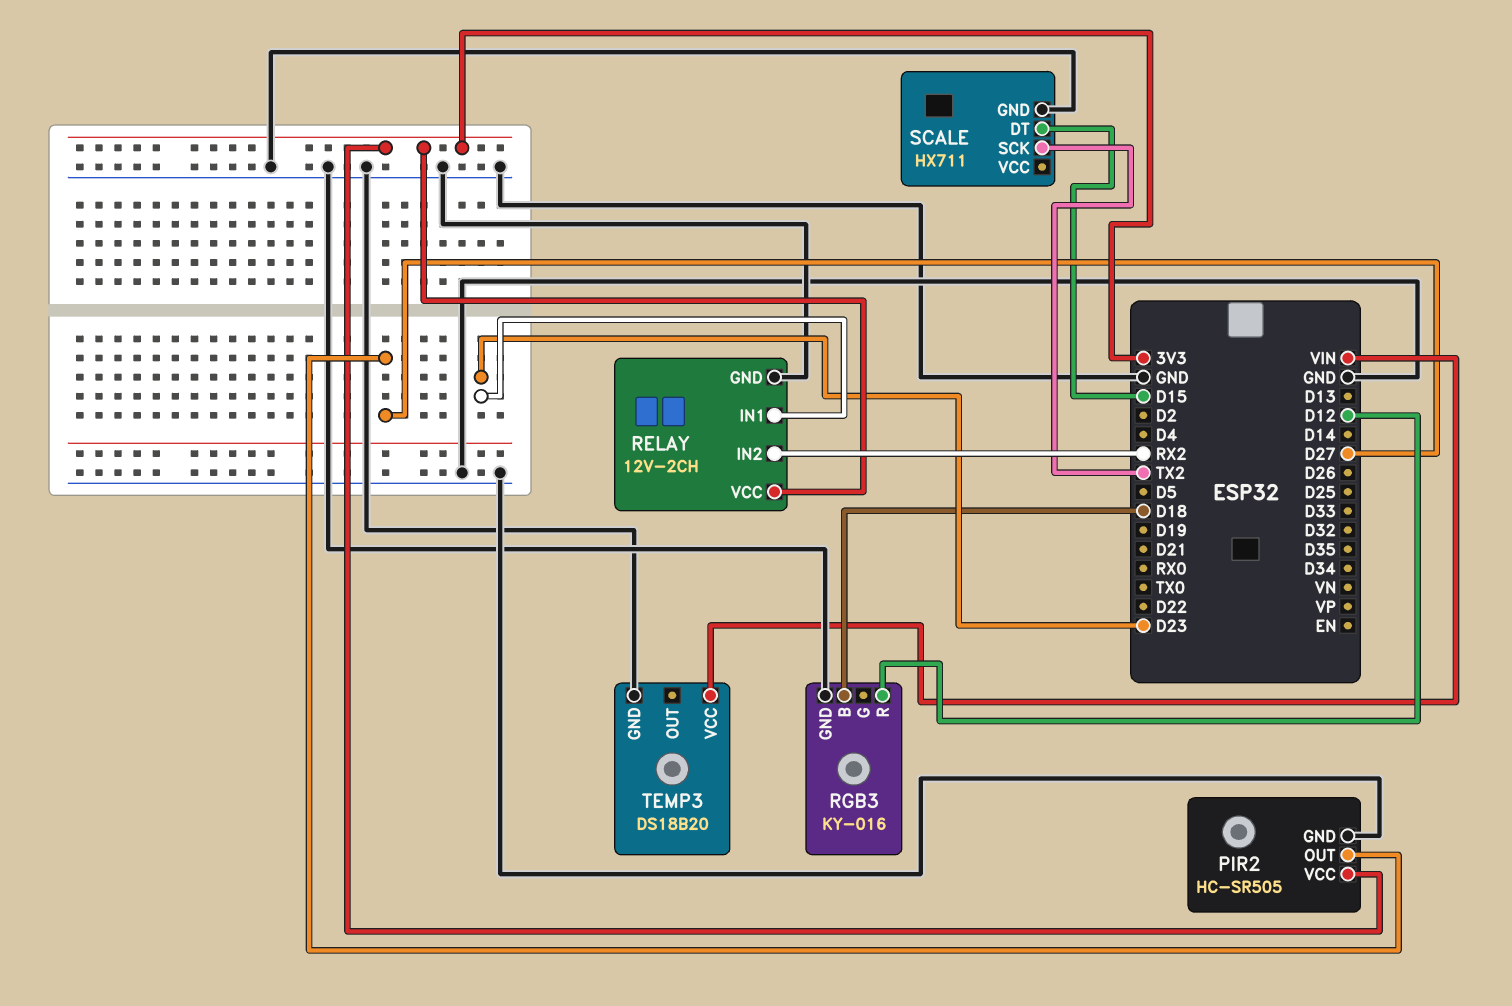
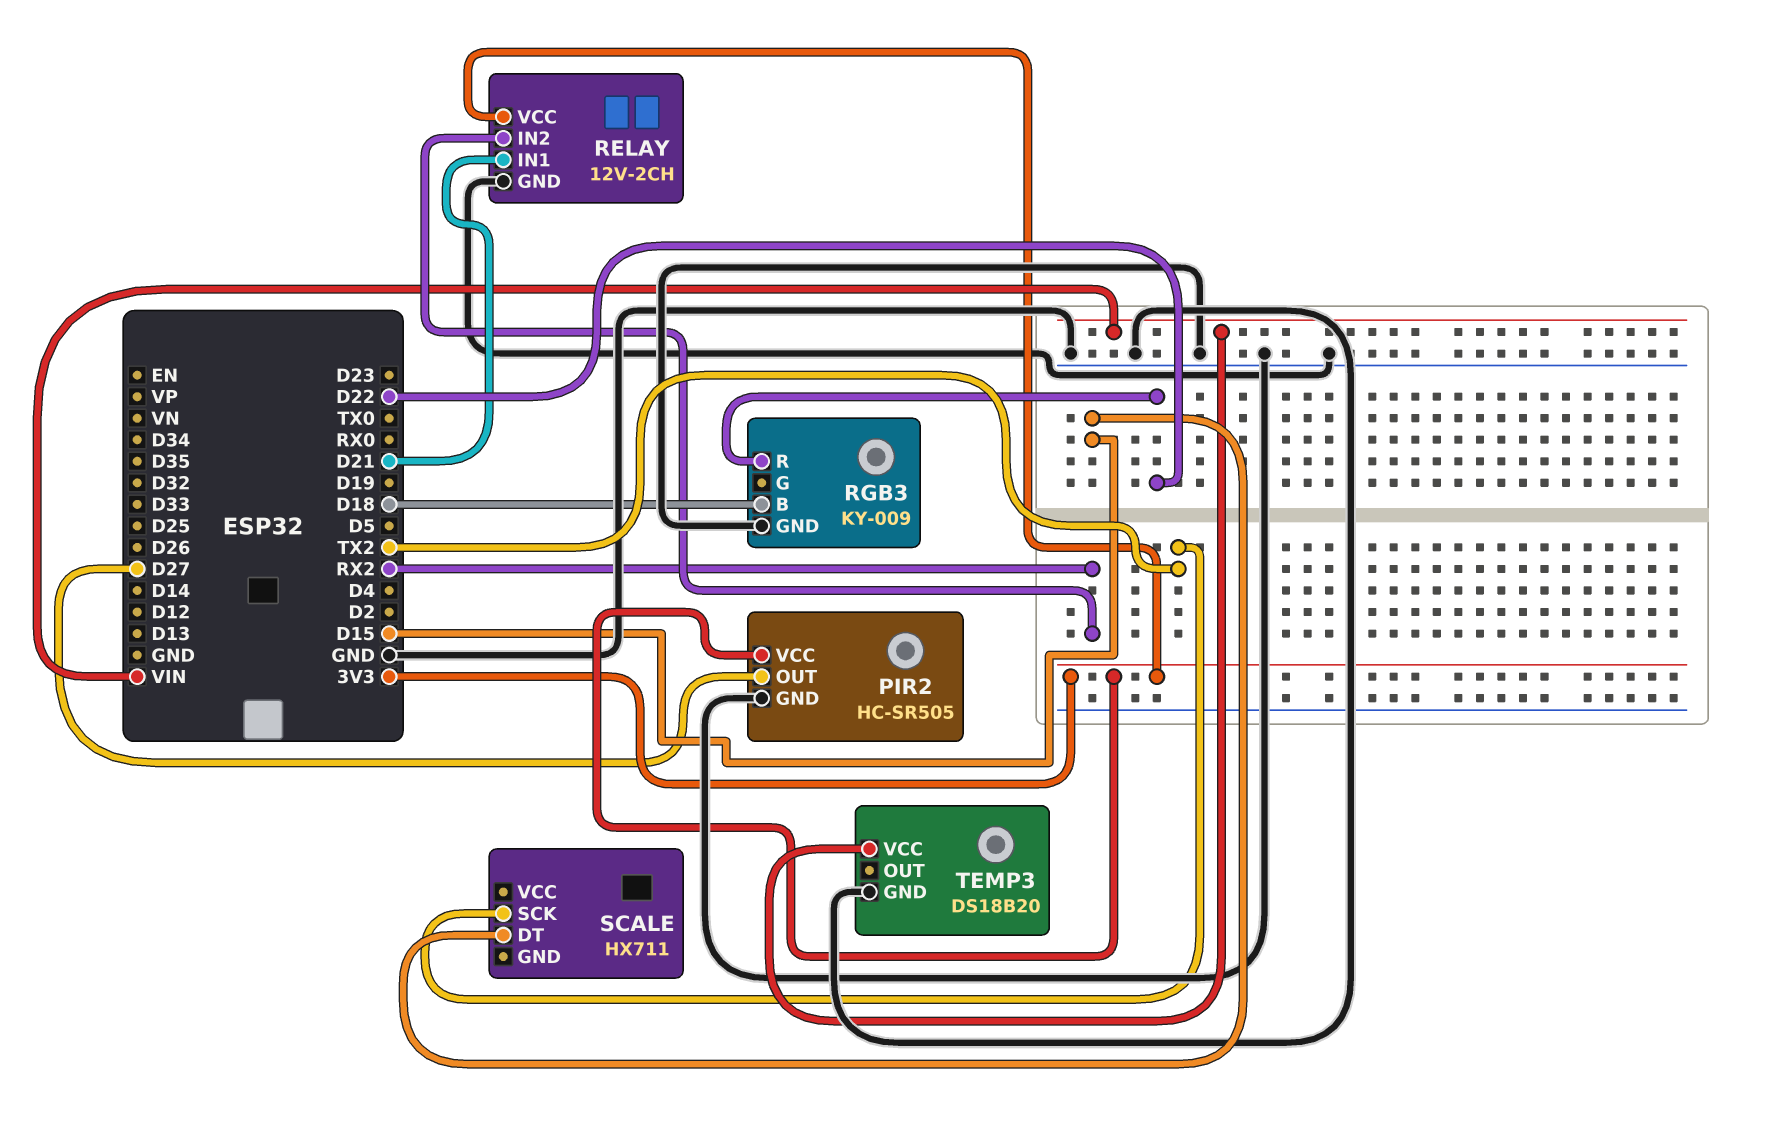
RELAY pin IN1: D23 -> D21
RGB3: KY-016 -> KY-009
RGB3 pin R: D12 -> D22
SCALE pin GND: GND -> none

